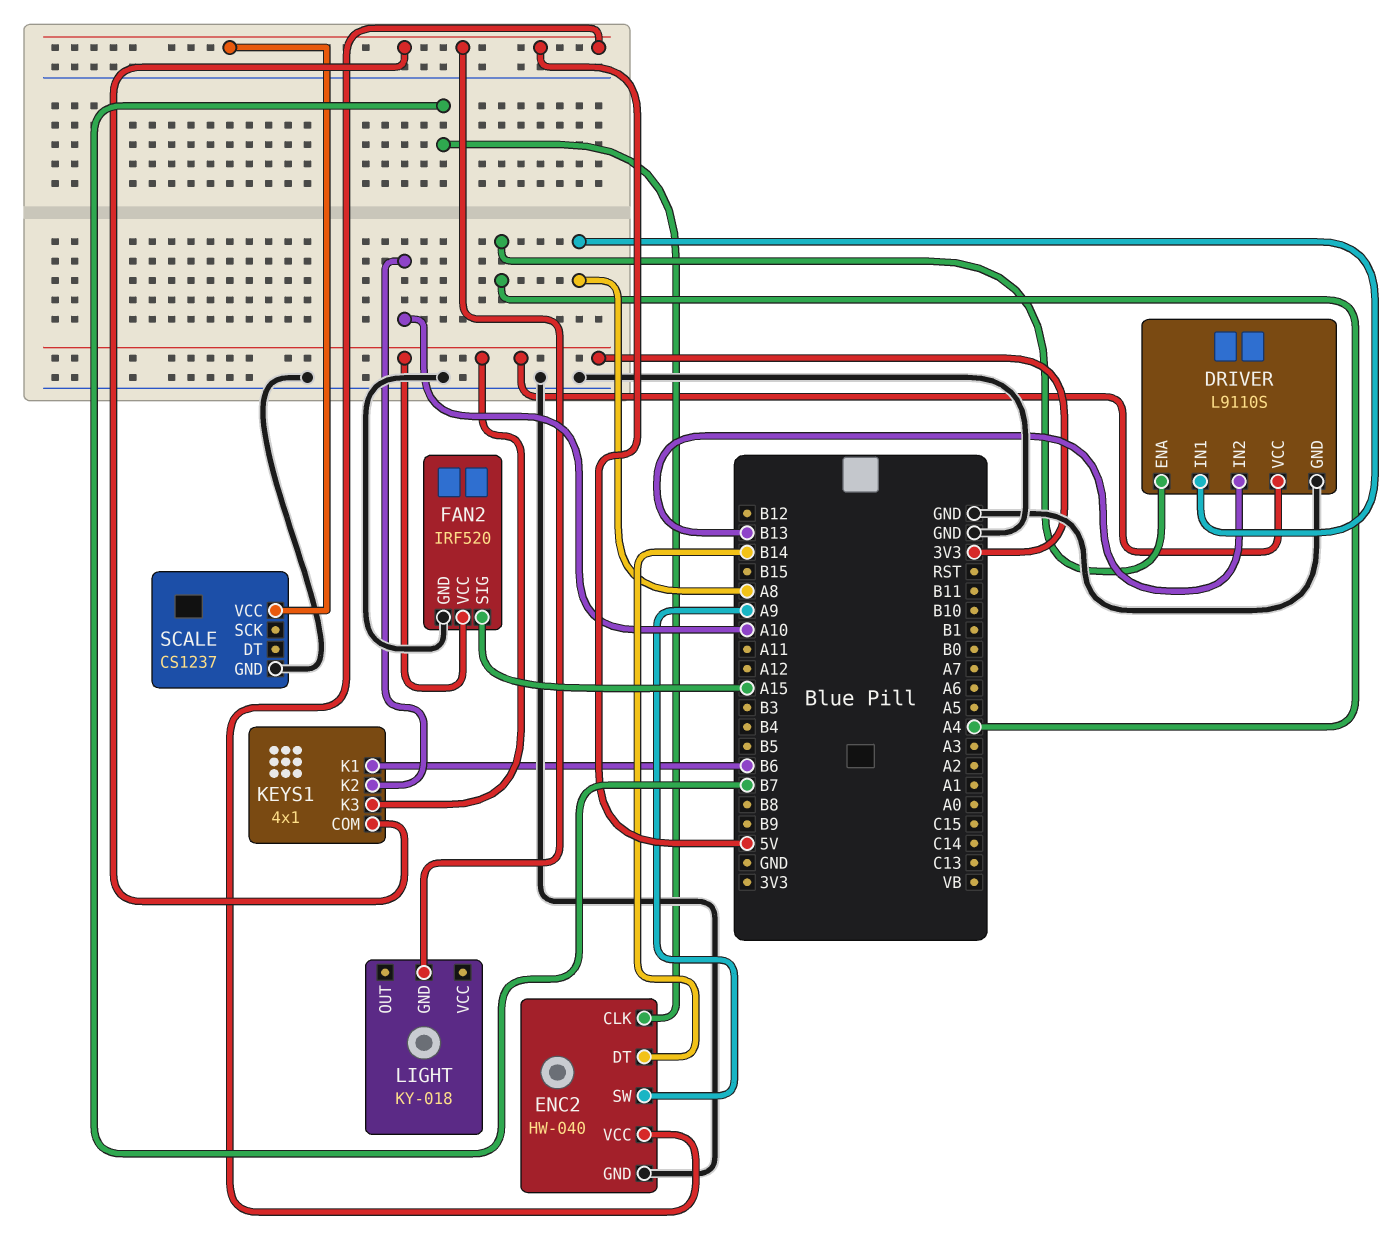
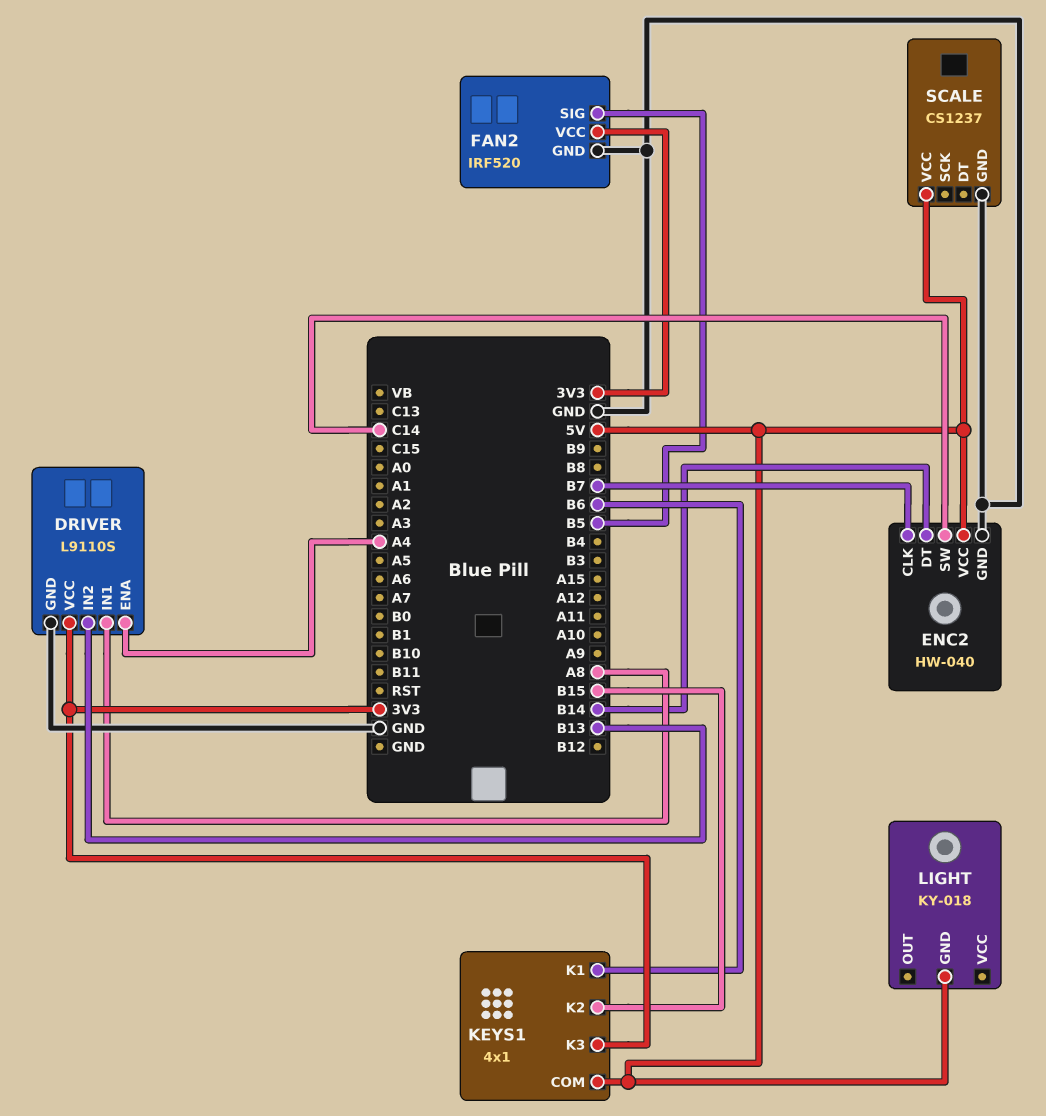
ENC2 pin SW: A9 -> C14
FAN2 pin SIG: A15 -> B5
KEYS1 pin K2: A10 -> B15

